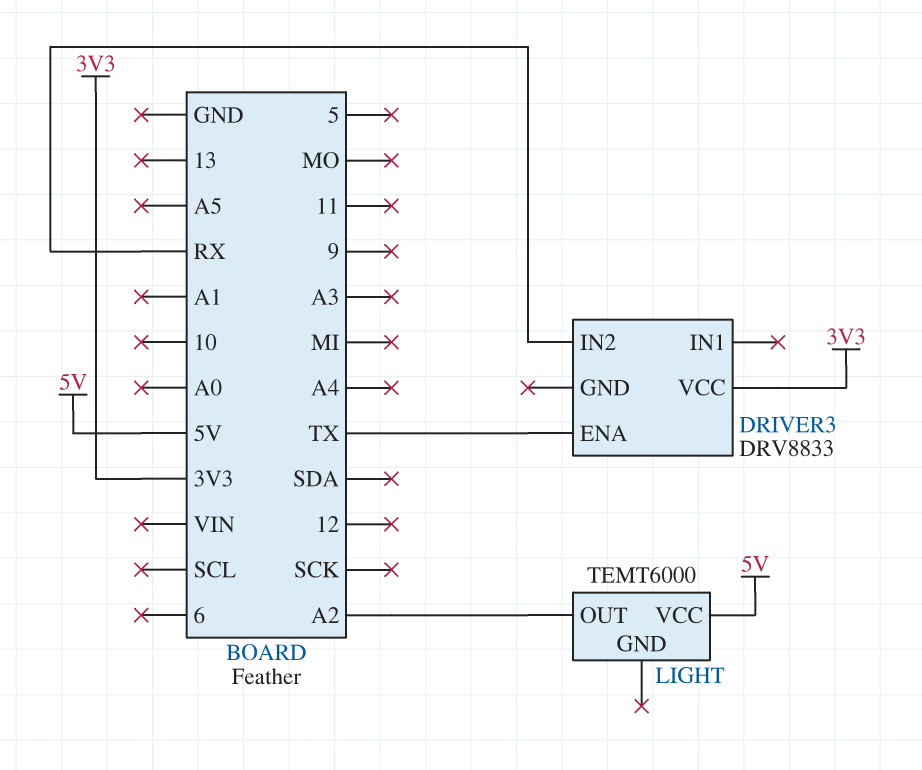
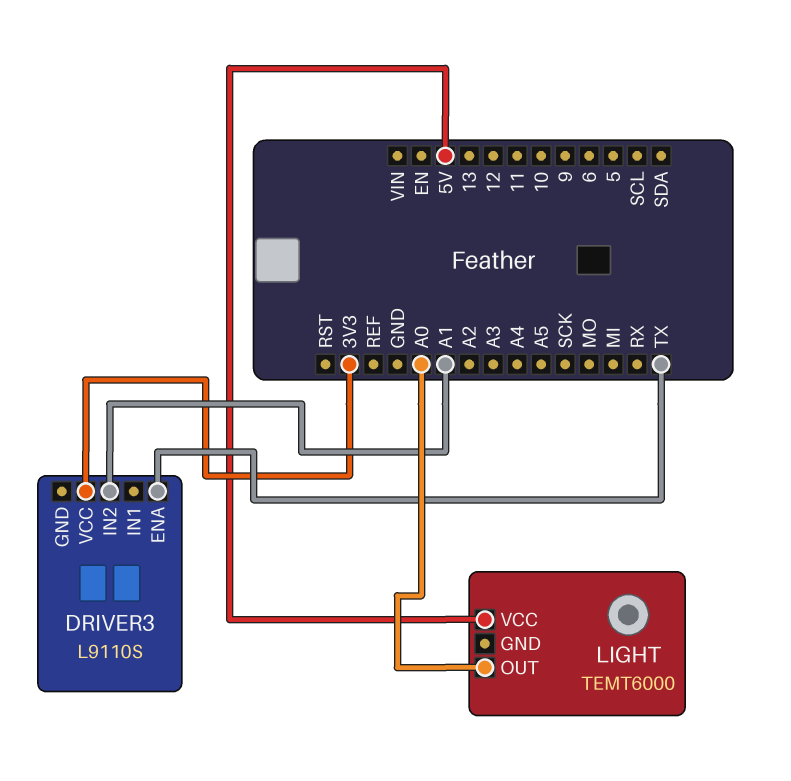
DRIVER3: DRV8833 -> L9110S
DRIVER3 pin IN2: RX -> A1
LIGHT pin OUT: A2 -> A0

